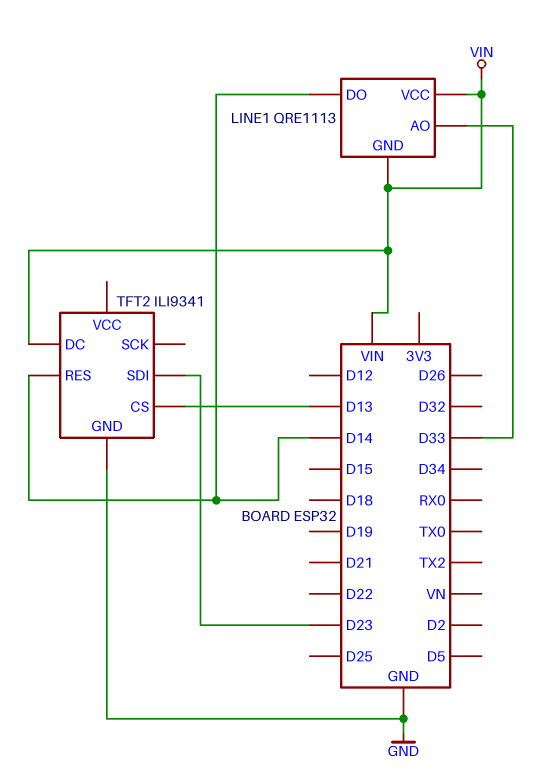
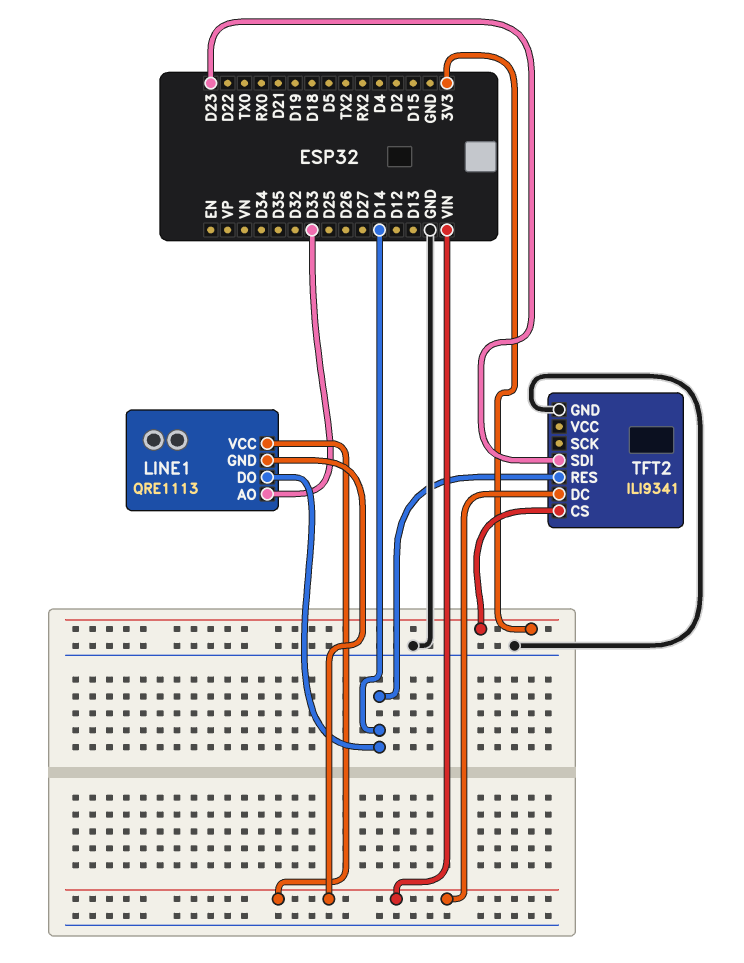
TFT2 pin CS: D13 -> 3V3

